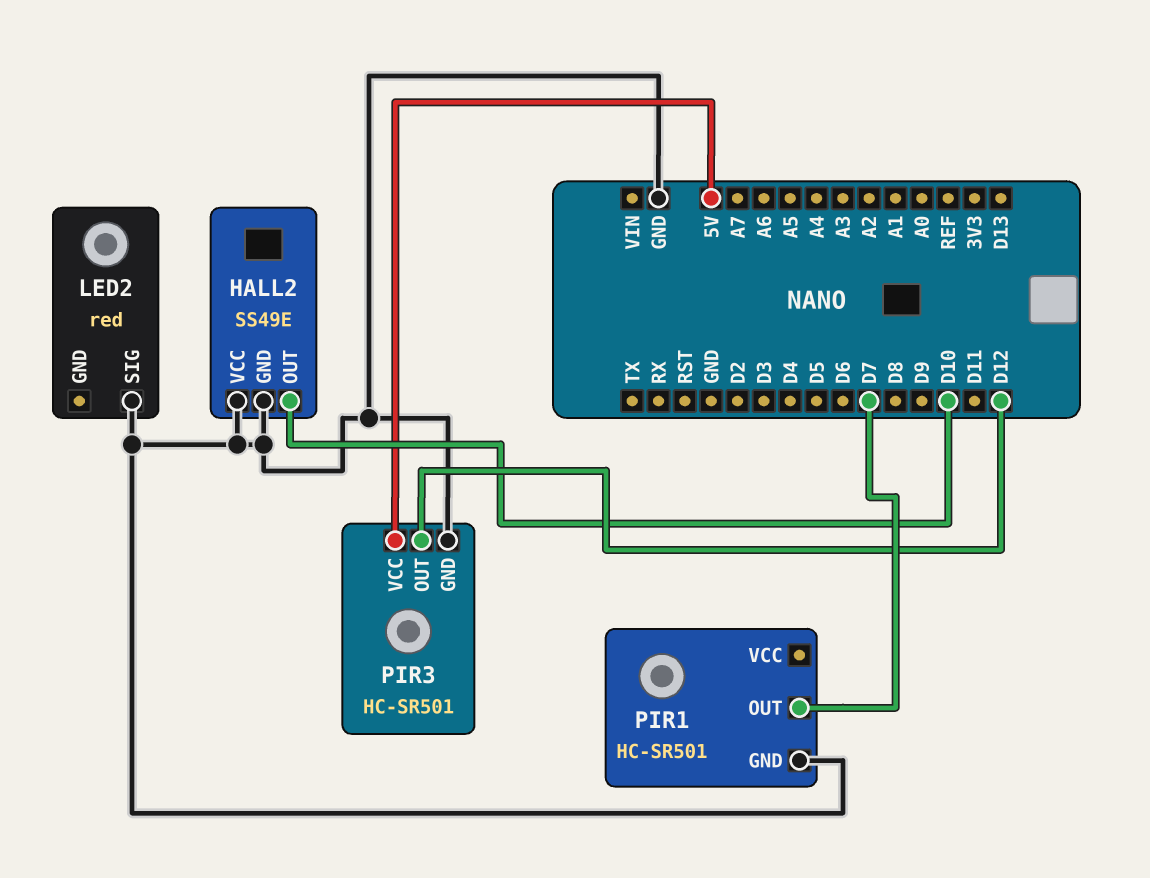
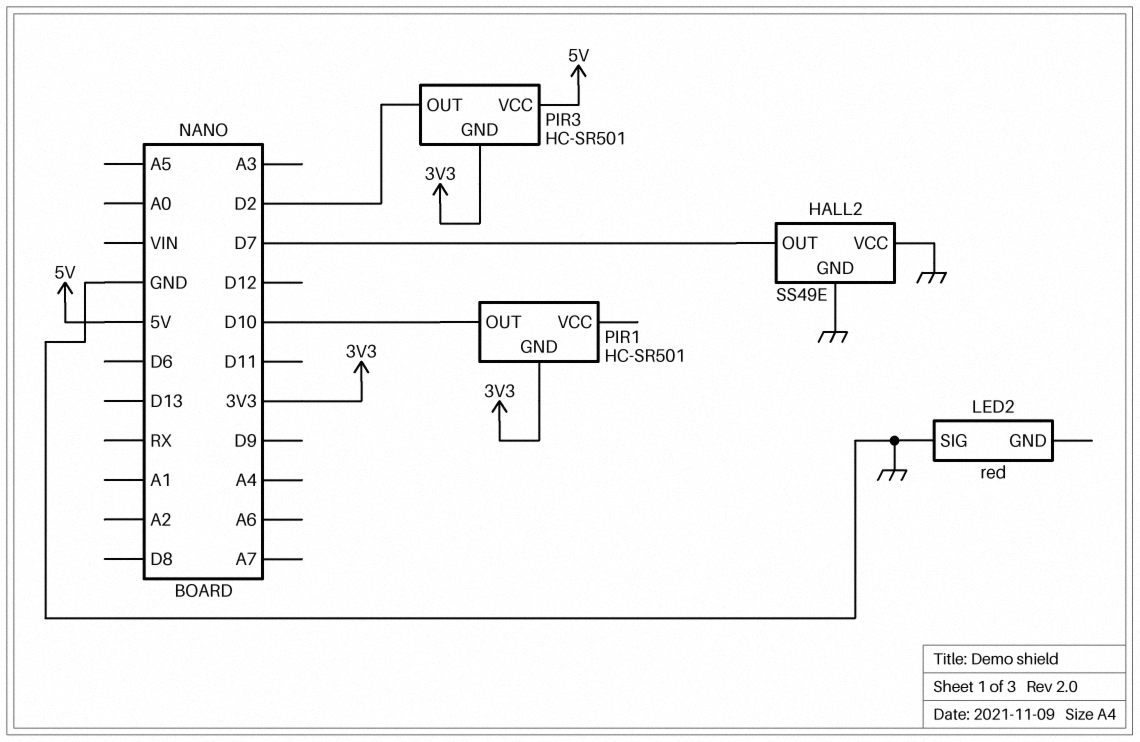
HALL2 pin OUT: D10 -> D7
PIR1 pin GND: GND -> 3V3
PIR1 pin OUT: D7 -> D10
PIR3 pin GND: GND -> 3V3
PIR3 pin OUT: D12 -> D2

